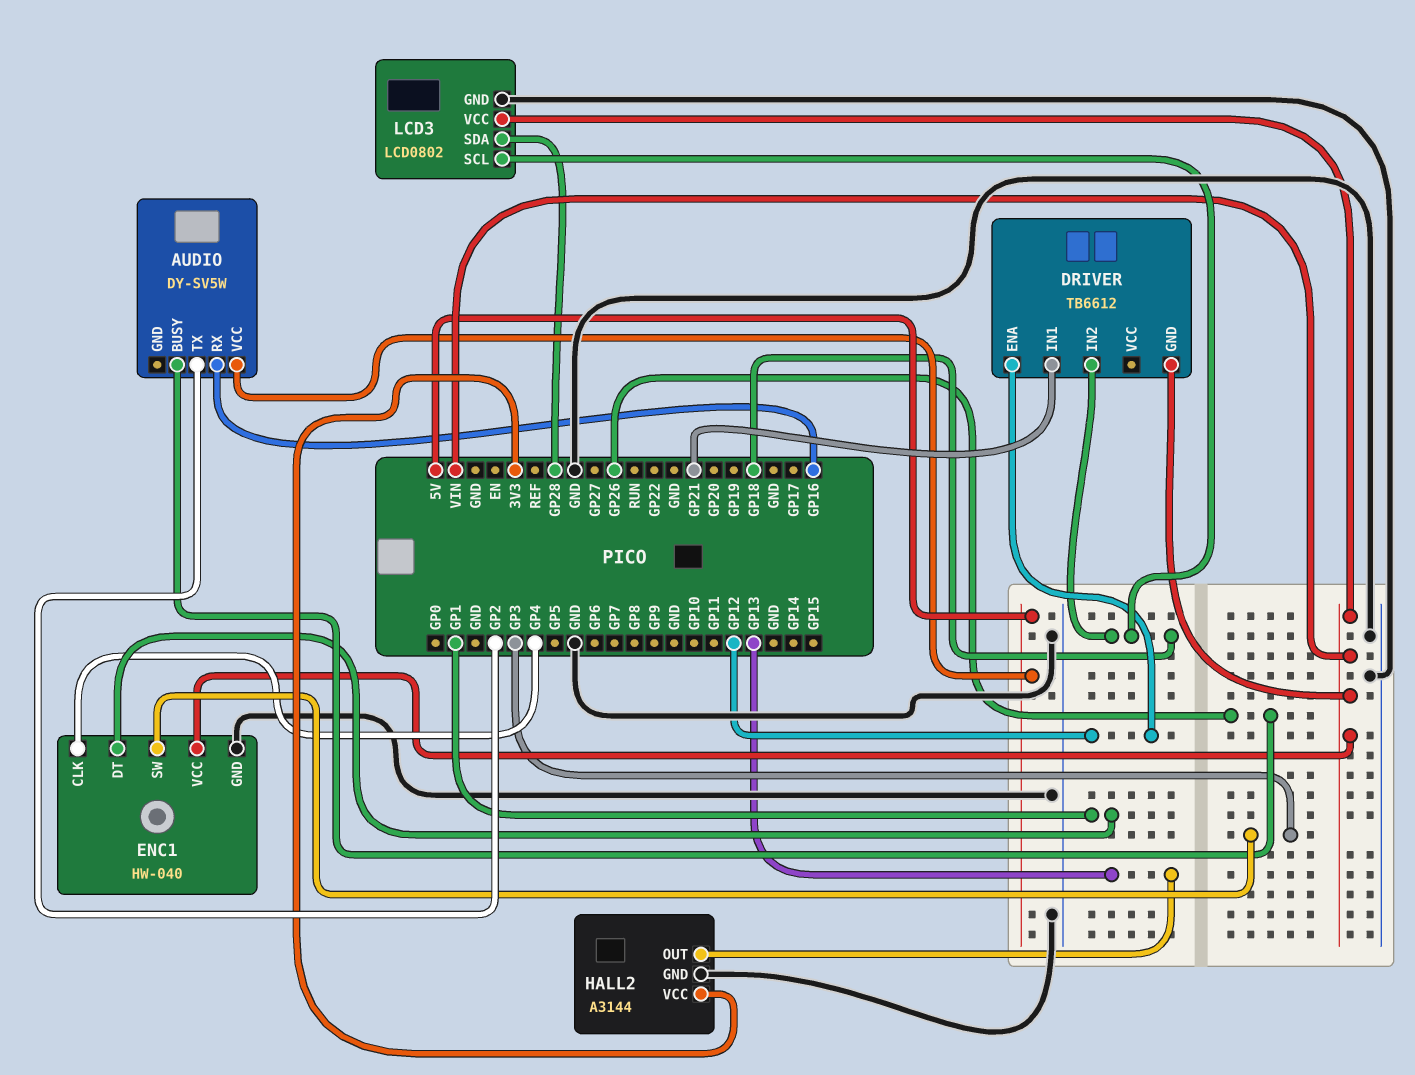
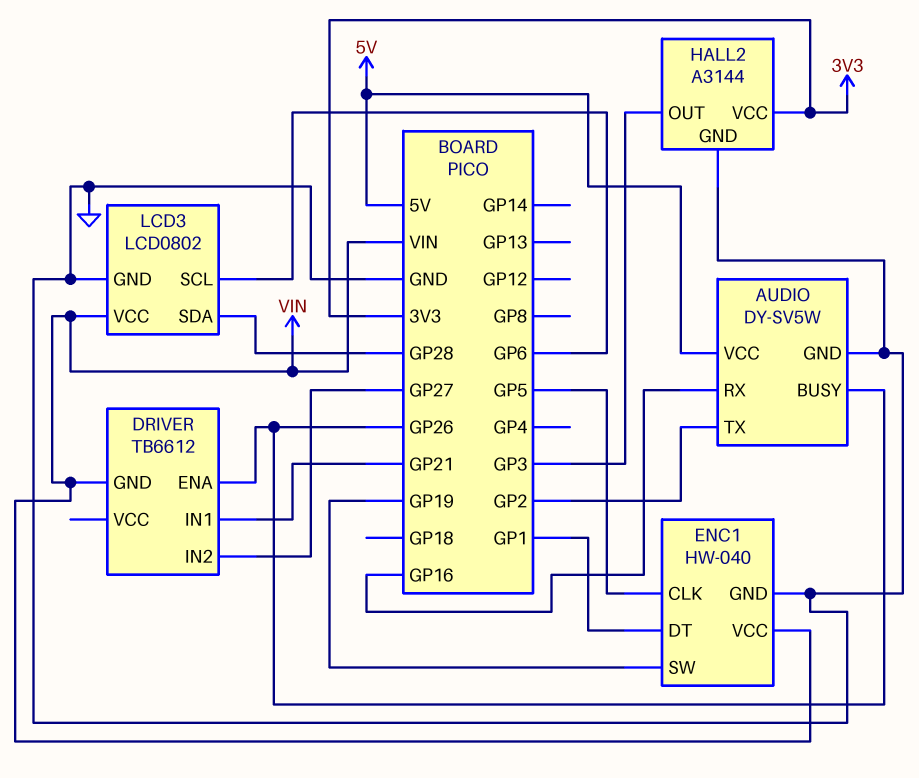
AUDIO pin GND: none -> GND
DRIVER pin ENA: GP12 -> GP26
DRIVER pin IN2: GP18 -> GP27
ENC1 pin CLK: GP4 -> GP5
ENC1 pin SW: GP3 -> GP19
HALL2 pin OUT: GP13 -> GP3
LCD3 pin SCL: GP18 -> GP6

